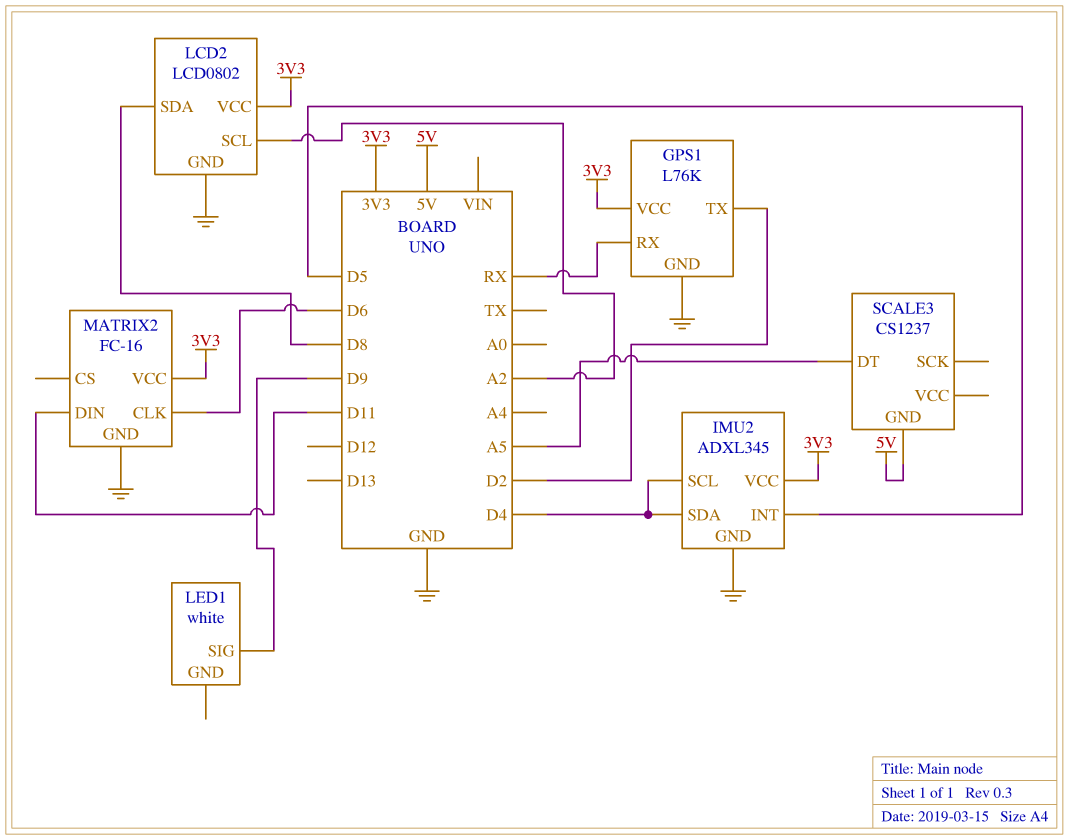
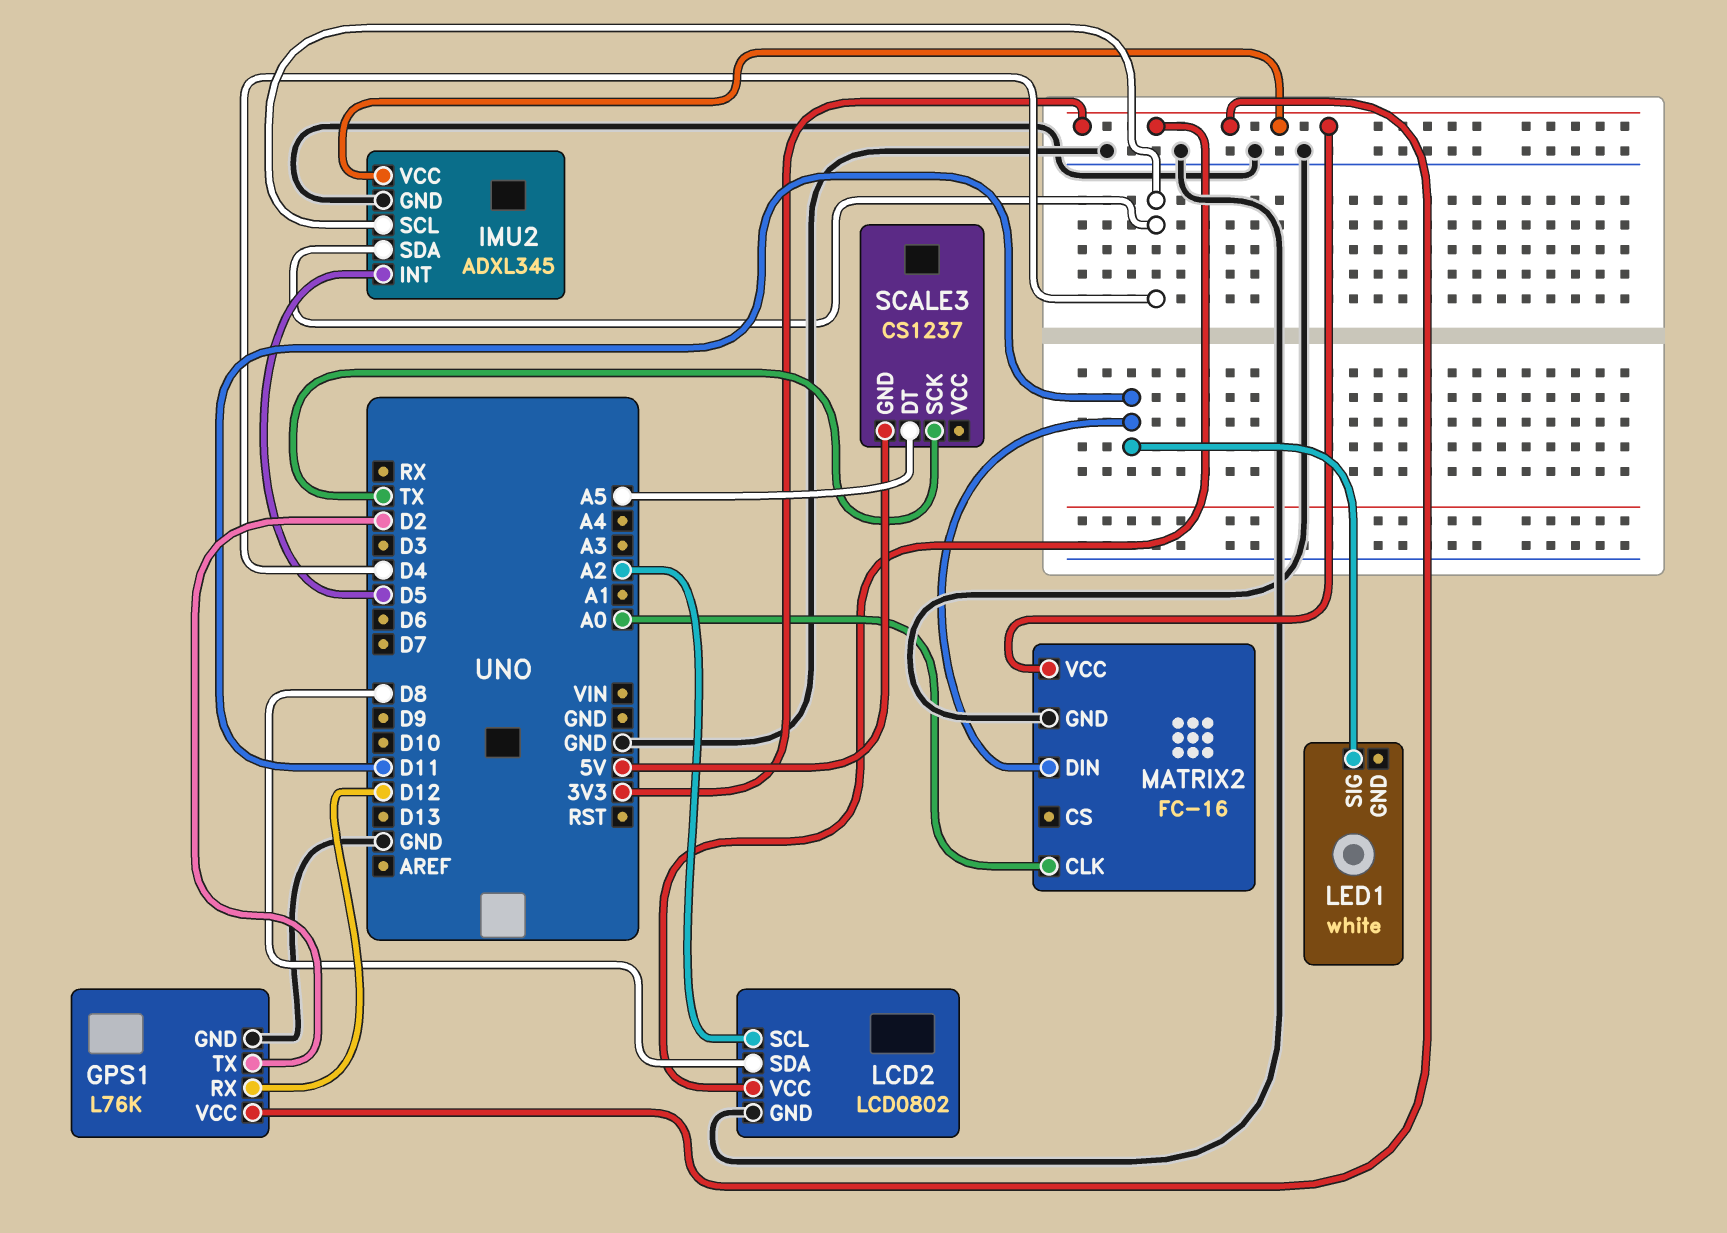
GPS1 pin RX: RX -> D12
LED1 pin SIG: D9 -> D11
MATRIX2 pin CLK: D6 -> A0
SCALE3 pin SCK: none -> TX

